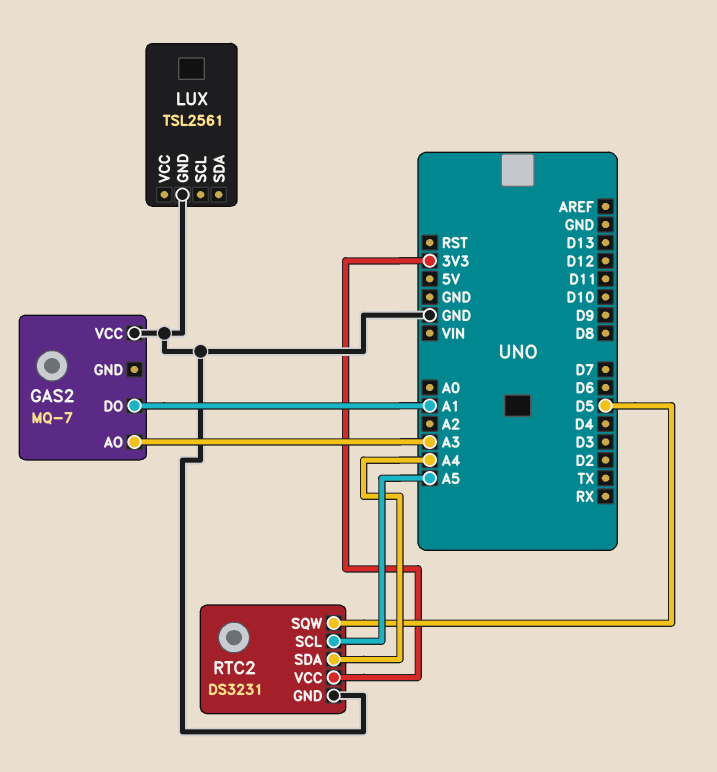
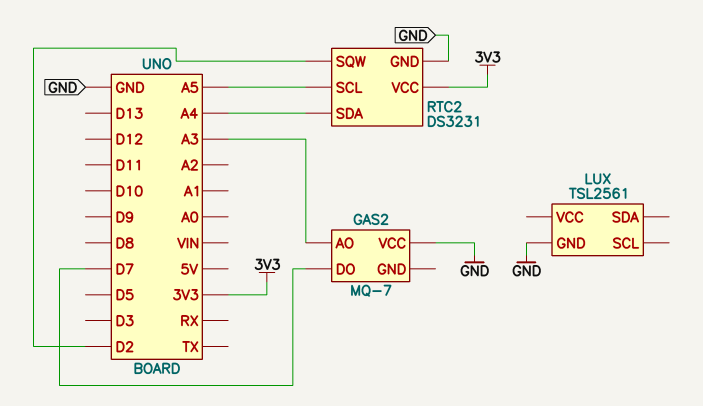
GAS2 pin DO: A1 -> D7
RTC2 pin SQW: D5 -> D2

